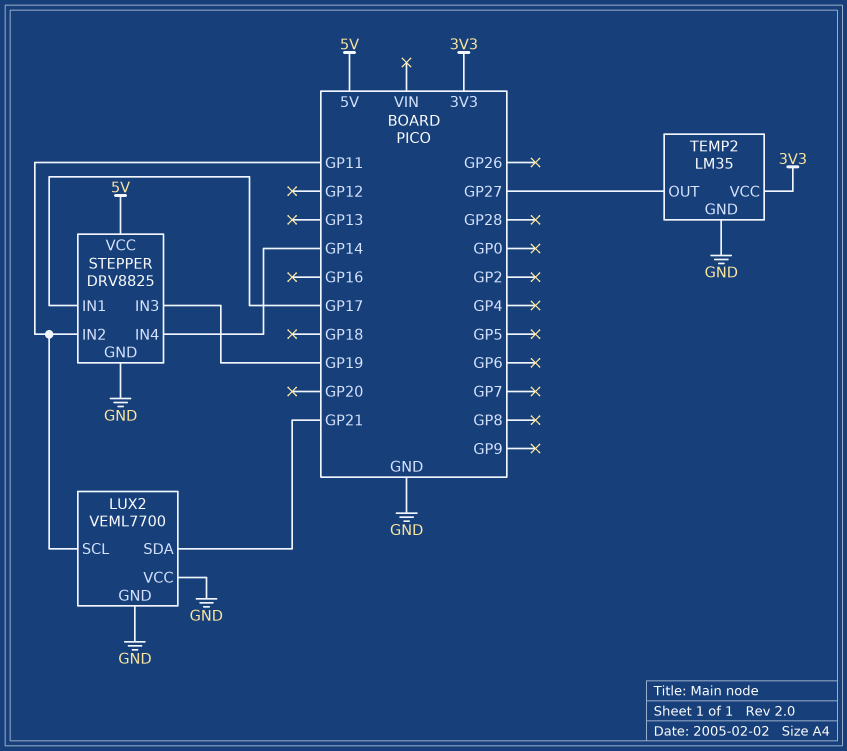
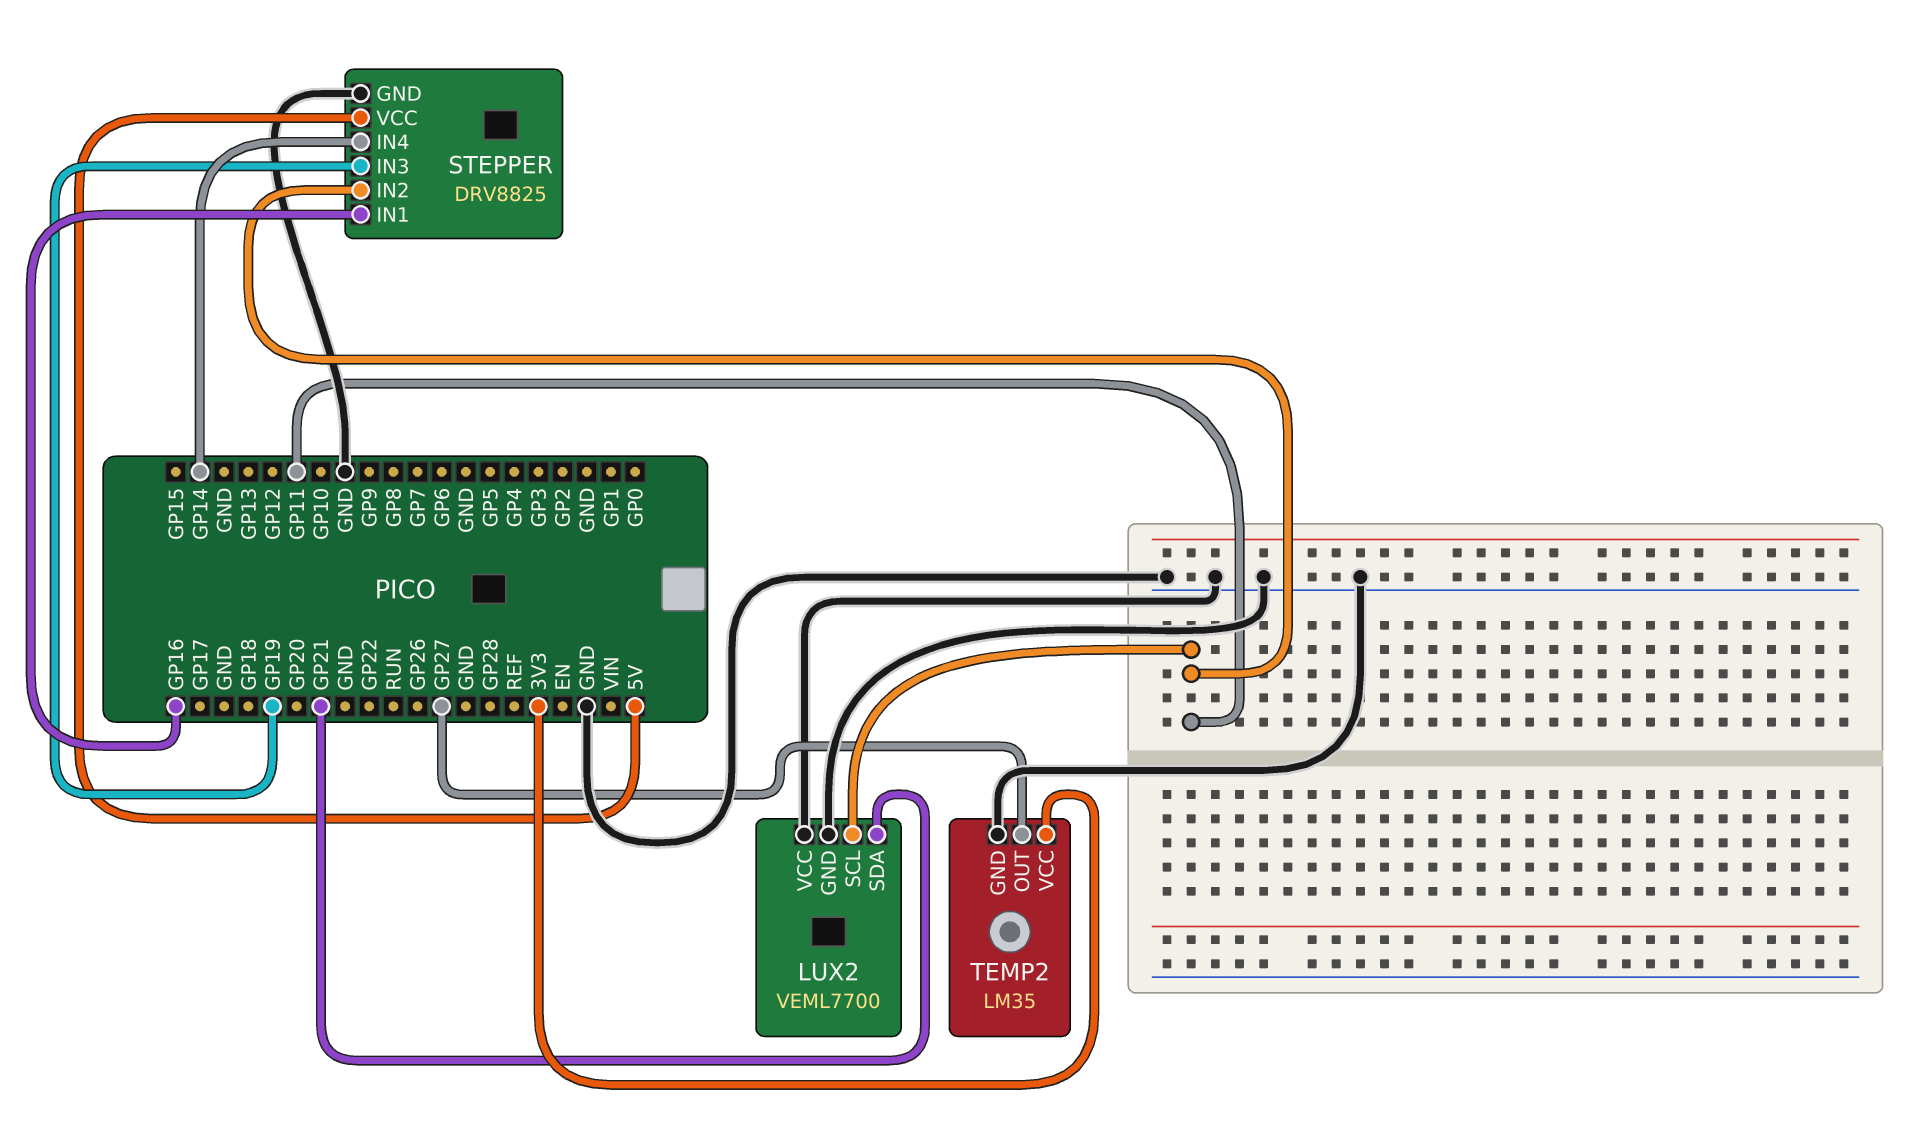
STEPPER pin IN1: GP17 -> GP16

